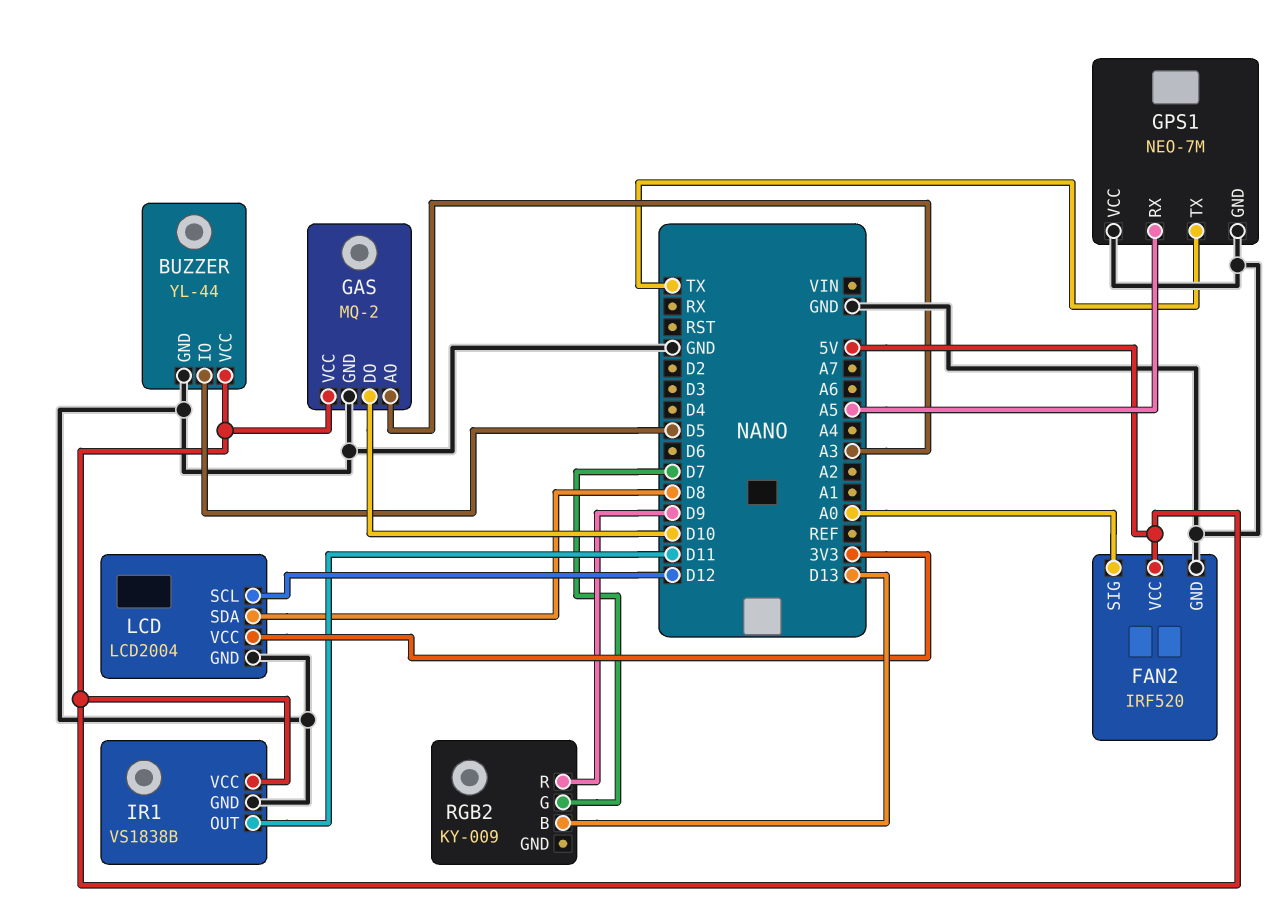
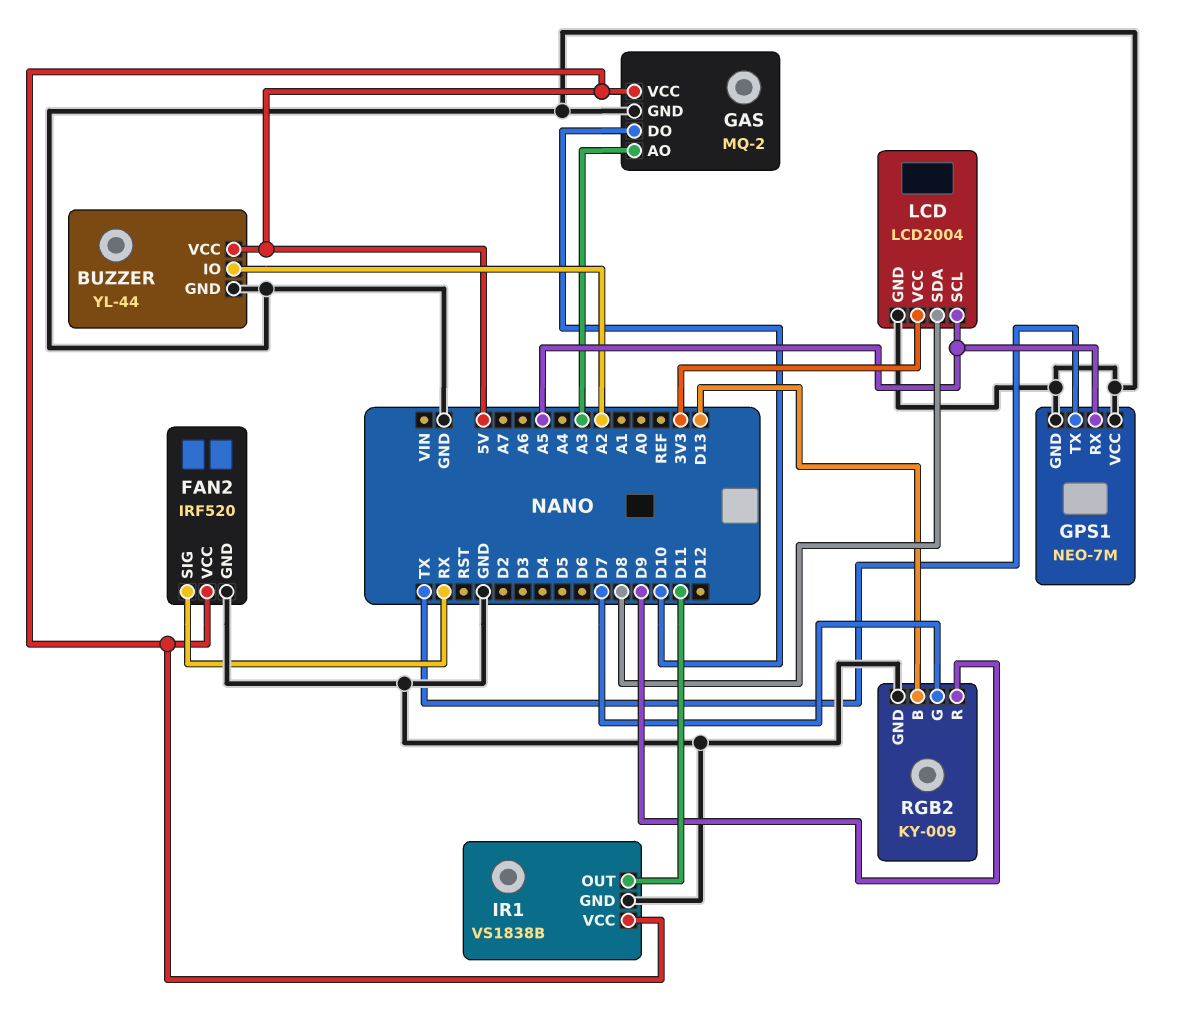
BUZZER pin IO: D5 -> A2
FAN2 pin SIG: A0 -> RX
LCD pin SCL: D12 -> A5
RGB2 pin GND: none -> GND

